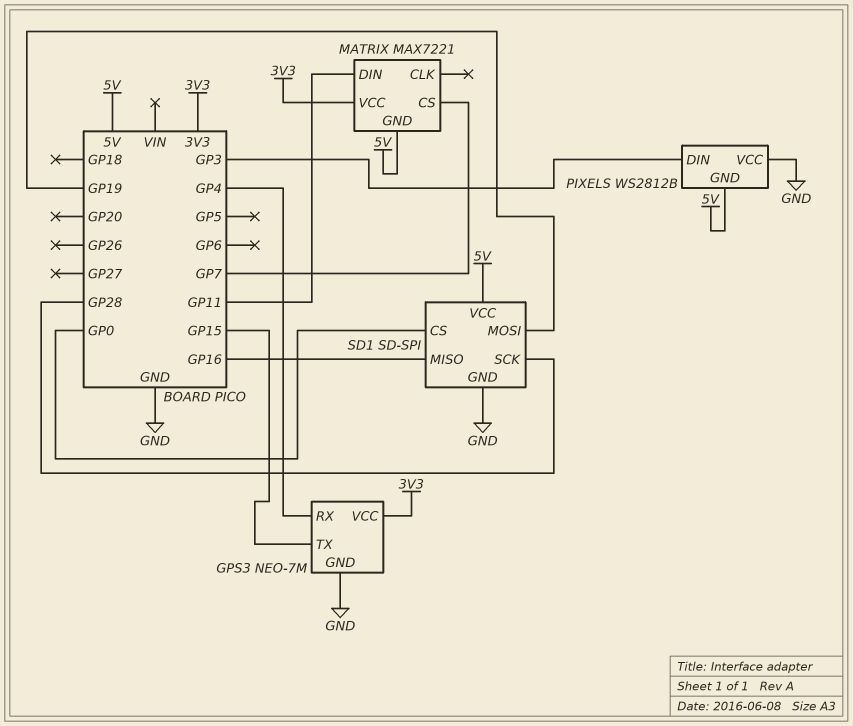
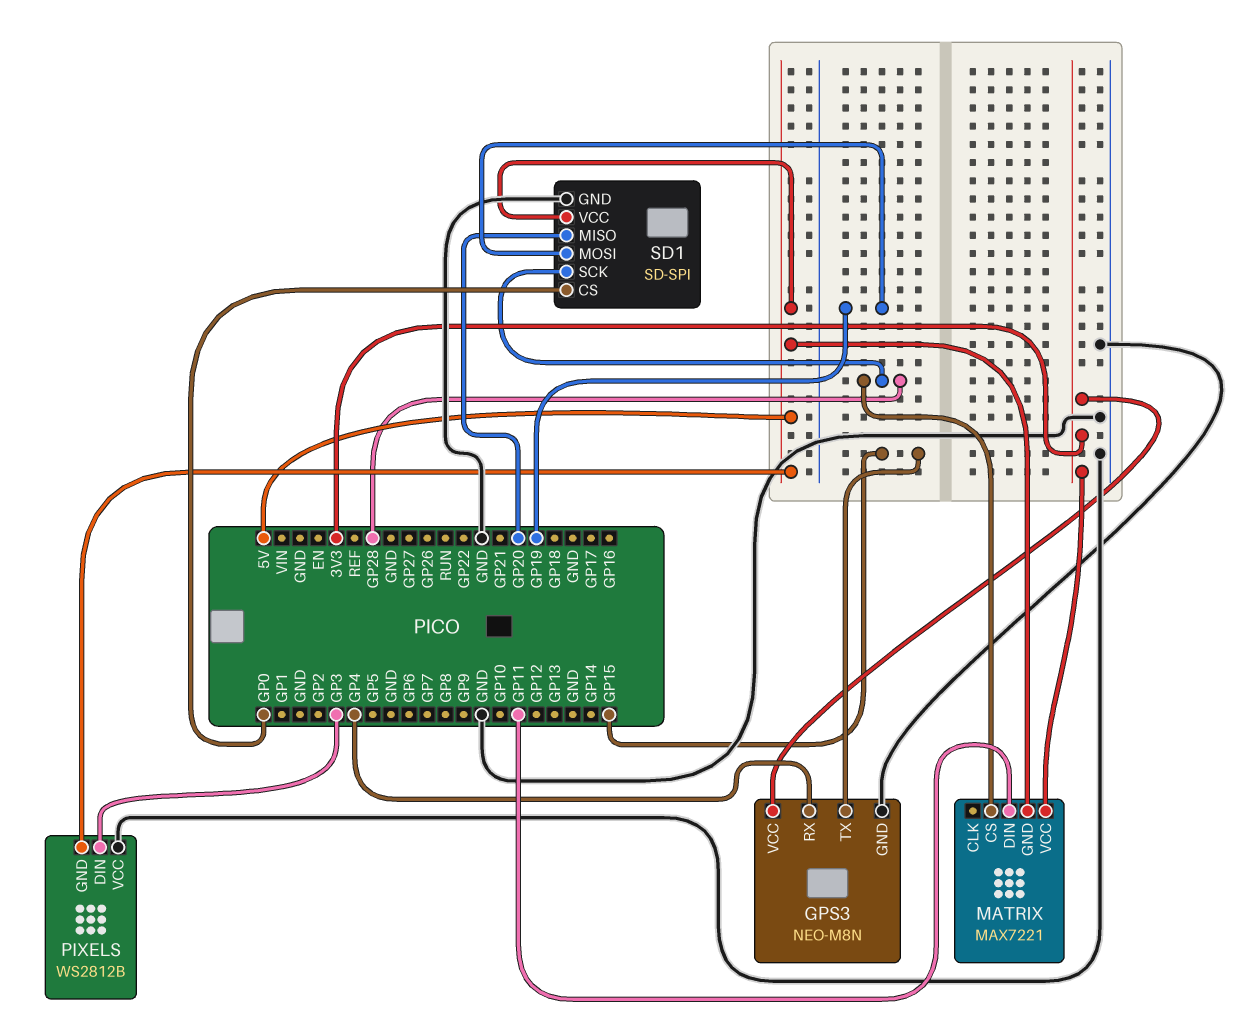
GPS3: NEO-7M -> NEO-M8N
MATRIX pin CS: GP7 -> GP28
SD1 pin MISO: GP16 -> GP20

